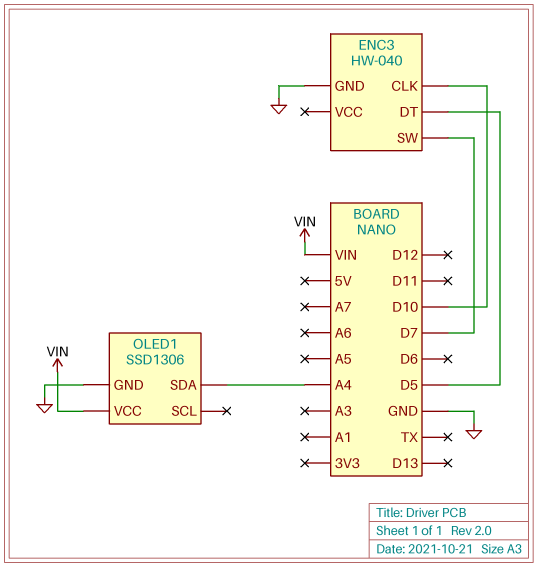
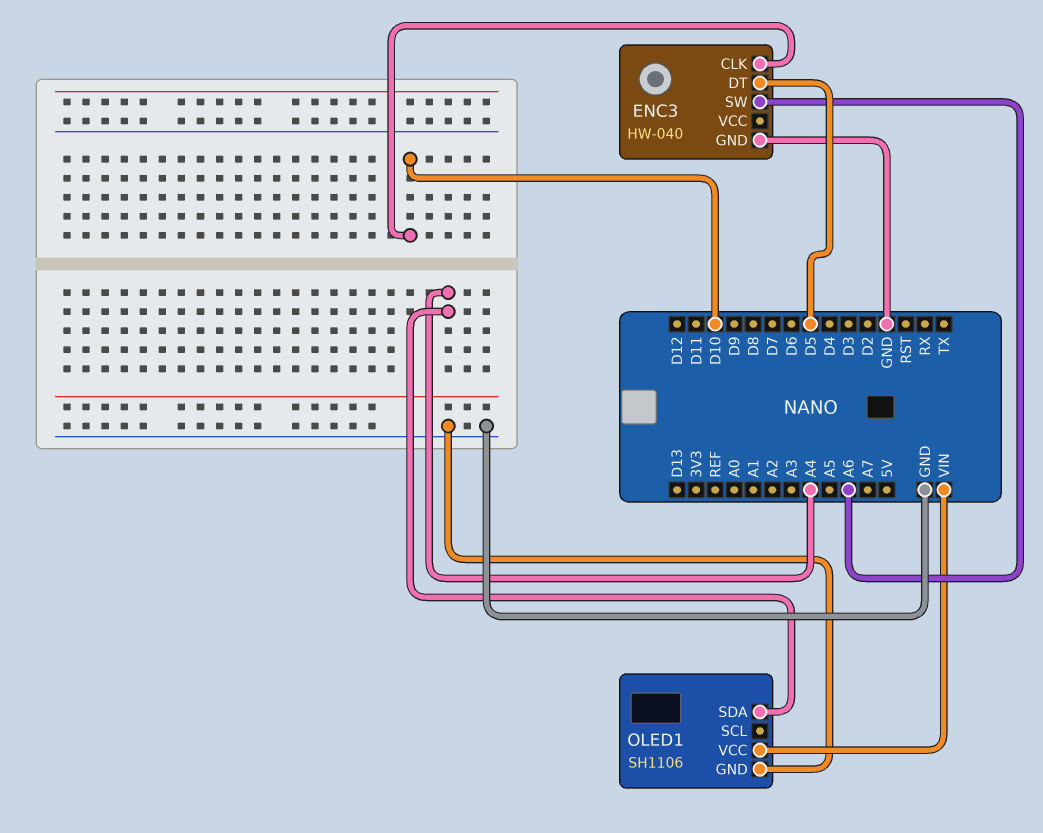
ENC3 pin SW: D7 -> A6
OLED1: SSD1306 -> SH1106

